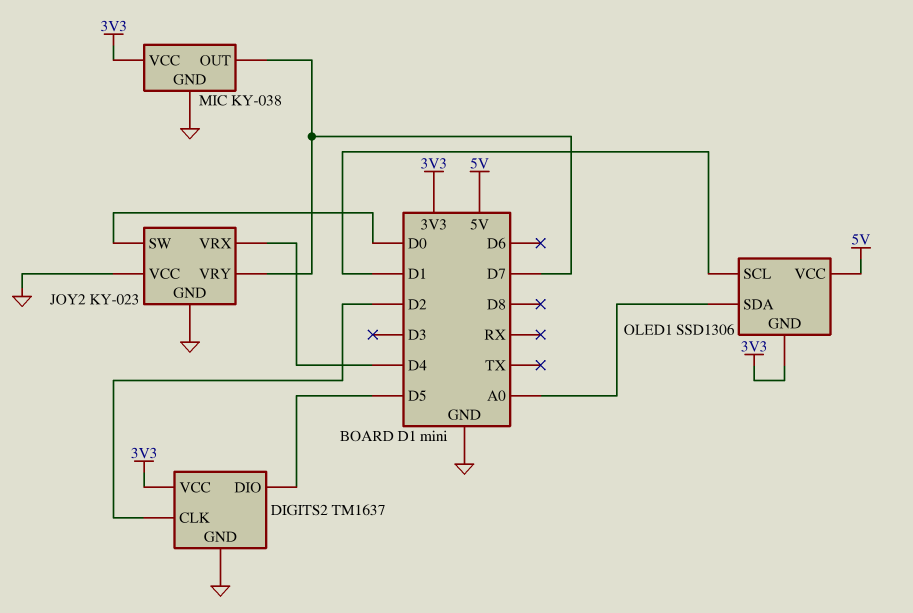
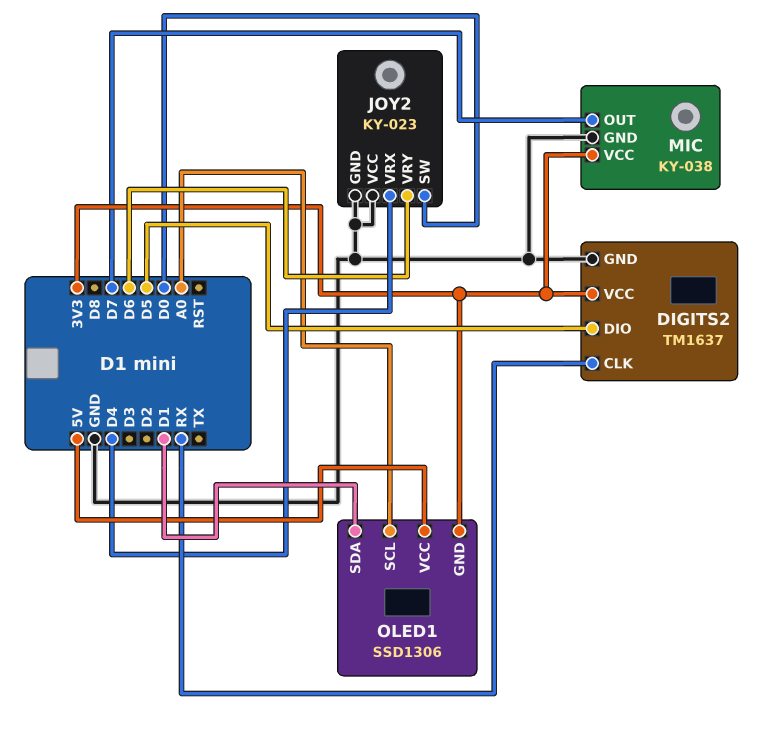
DIGITS2 pin CLK: D2 -> RX
JOY2 pin VRY: D7 -> D6
OLED1 pin SCL: D1 -> A0
OLED1 pin SDA: A0 -> D1

